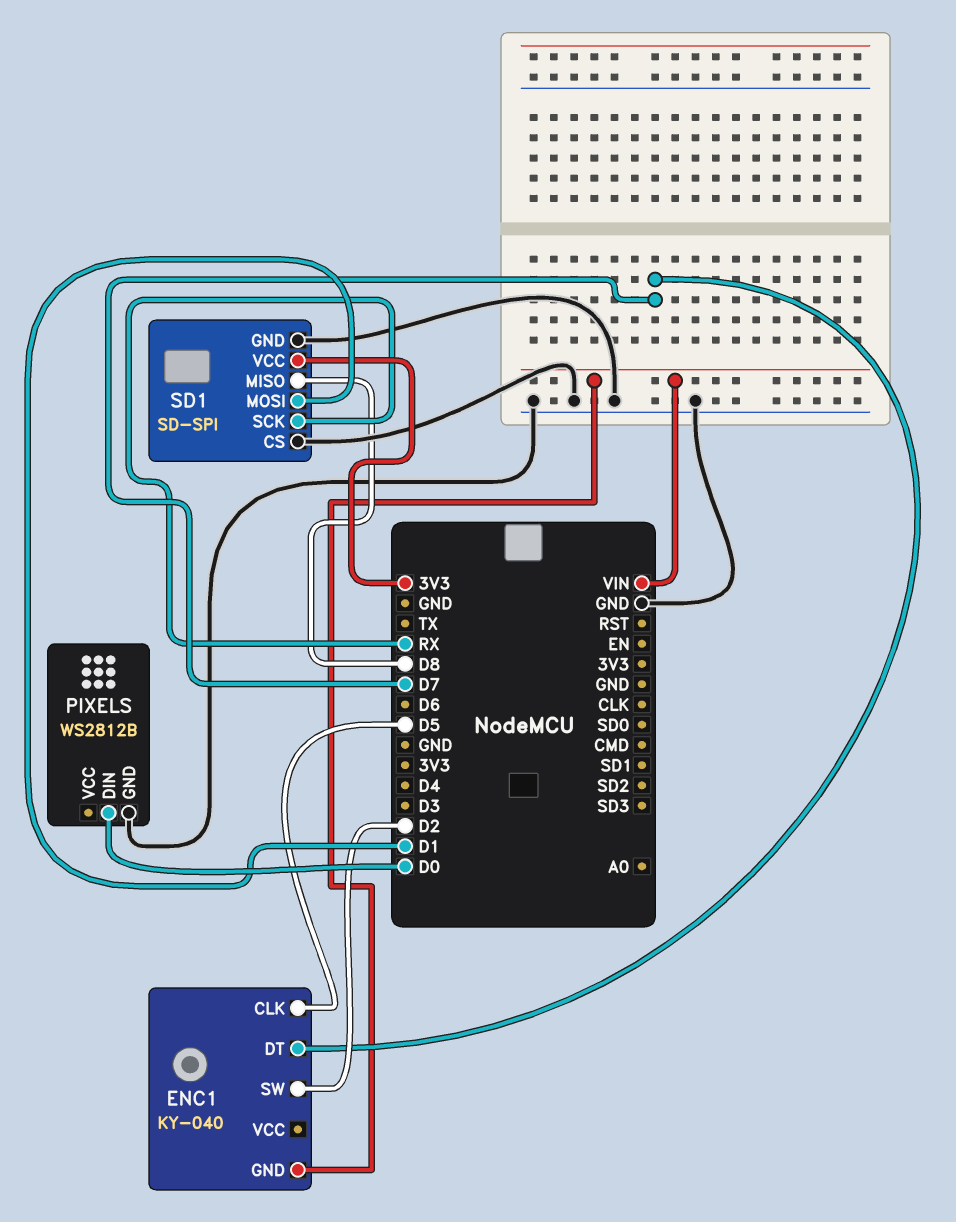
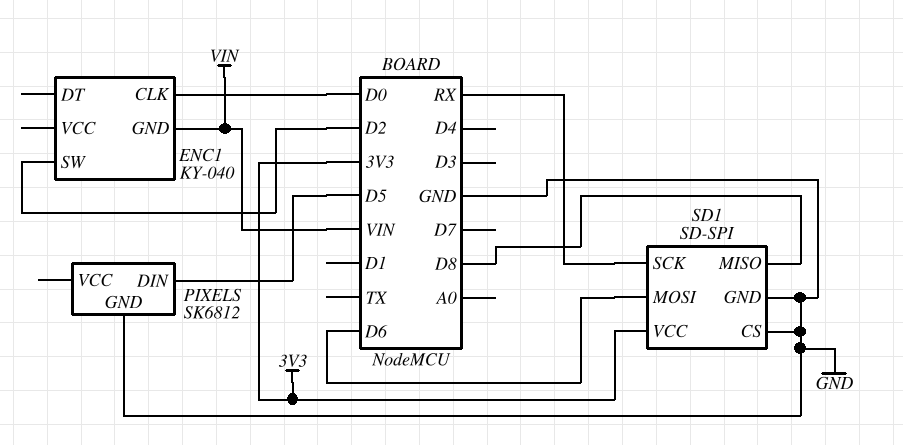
ENC1 pin CLK: D5 -> D0
ENC1 pin DT: D7 -> none
PIXELS: WS2812B -> SK6812
PIXELS pin DIN: D0 -> D5
SD1 pin MOSI: D1 -> D6

